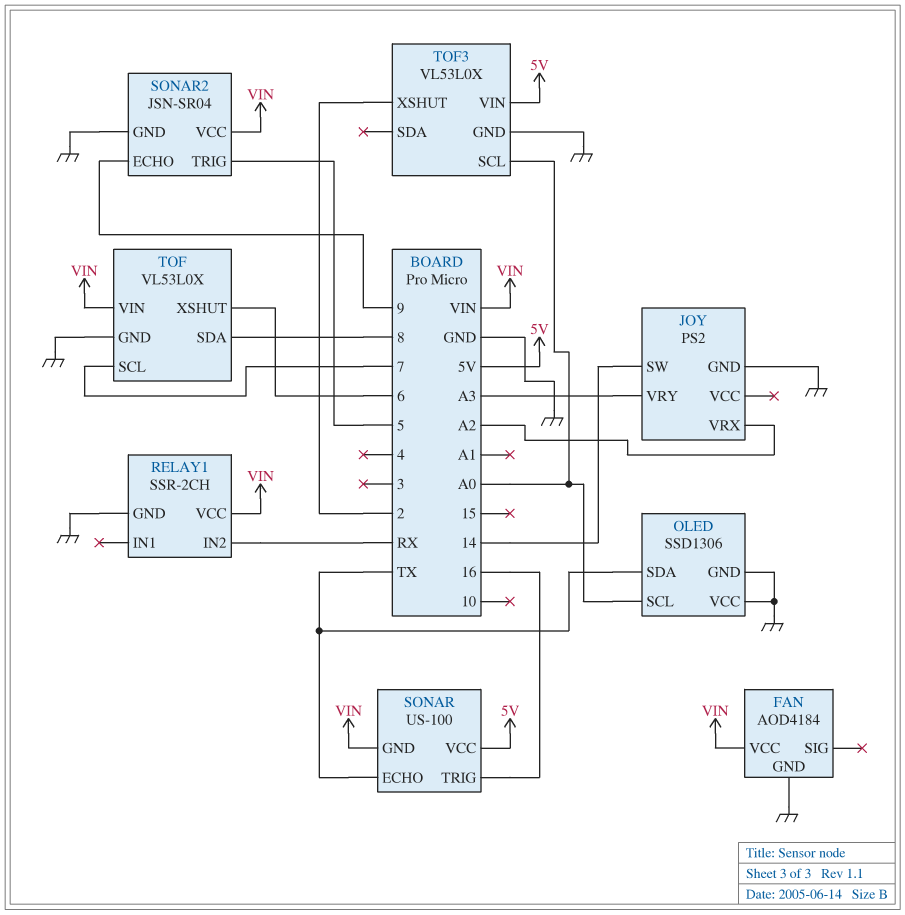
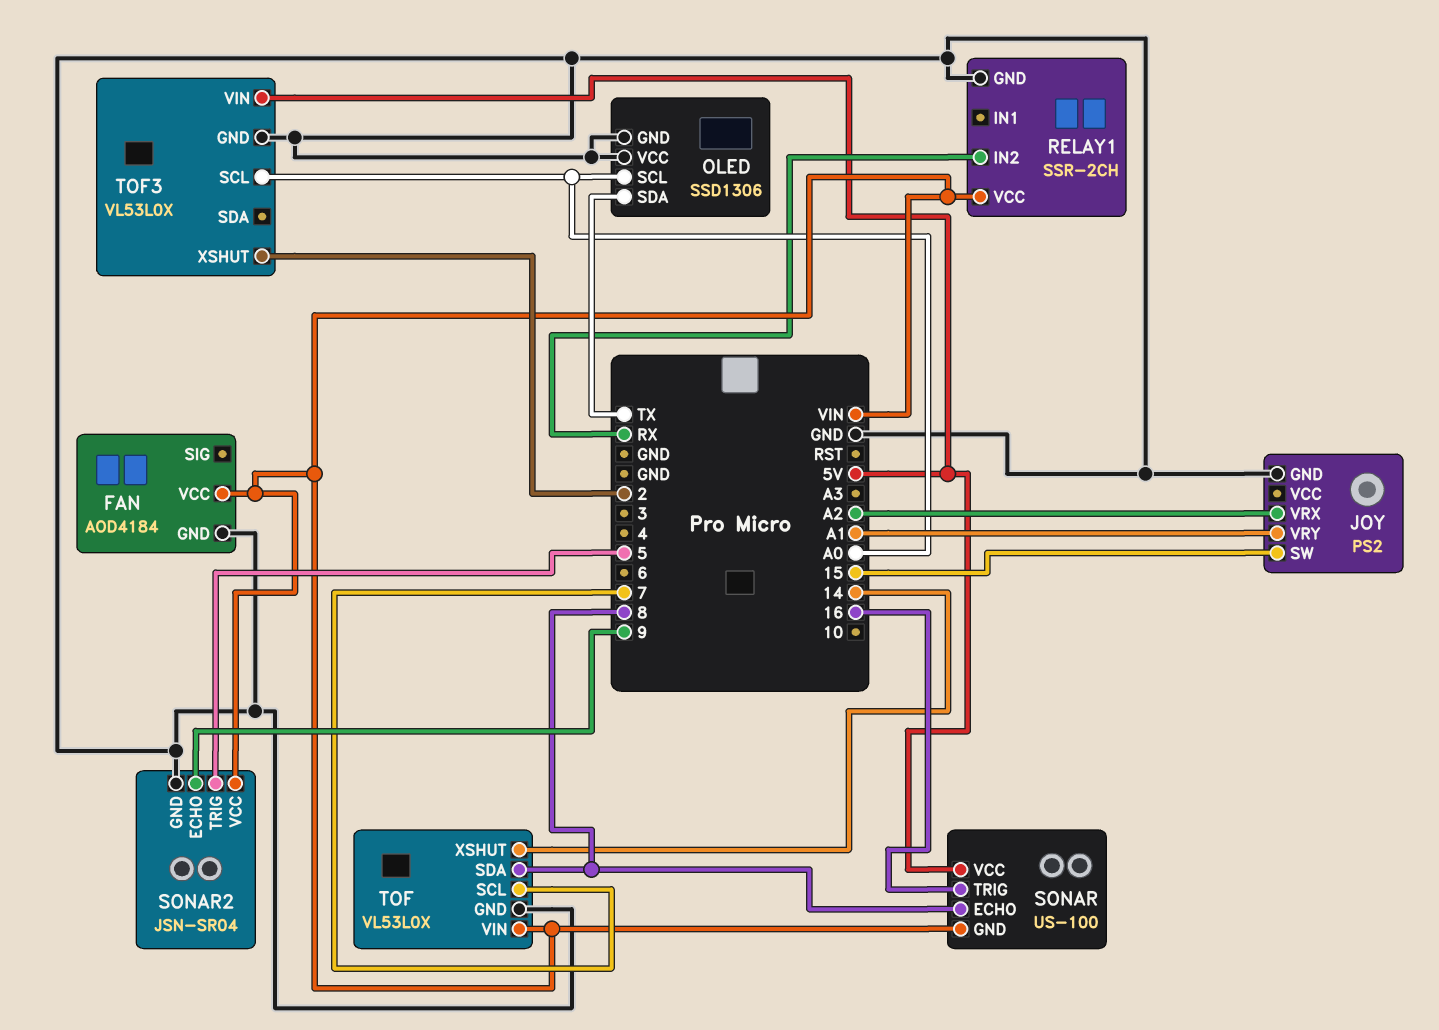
JOY pin SW: 14 -> 15
JOY pin VRY: A3 -> A1
SONAR pin ECHO: TX -> 8
TOF pin XSHUT: 6 -> 14

